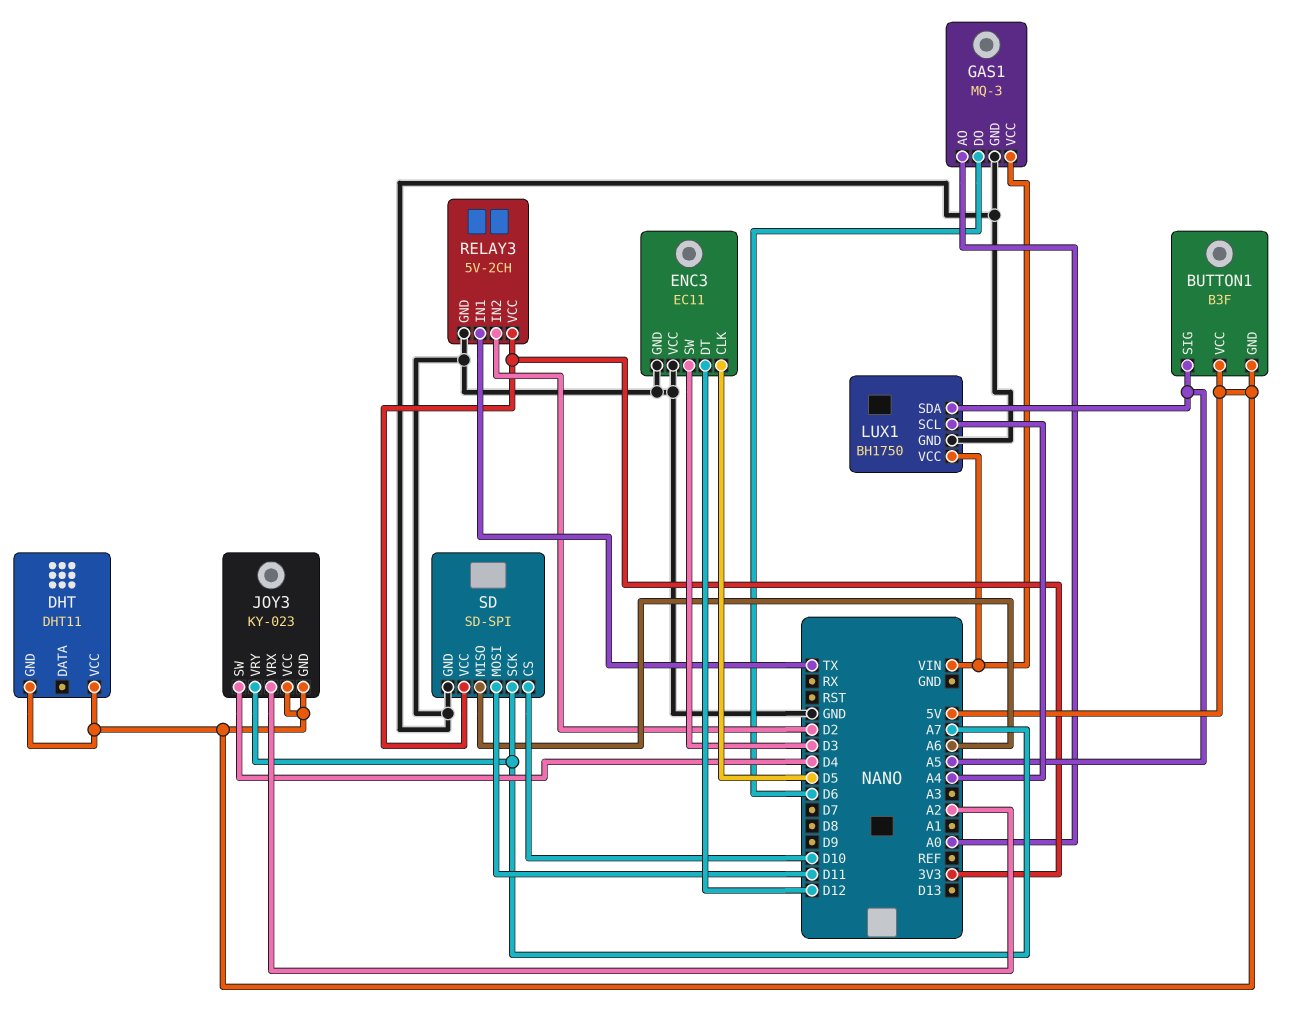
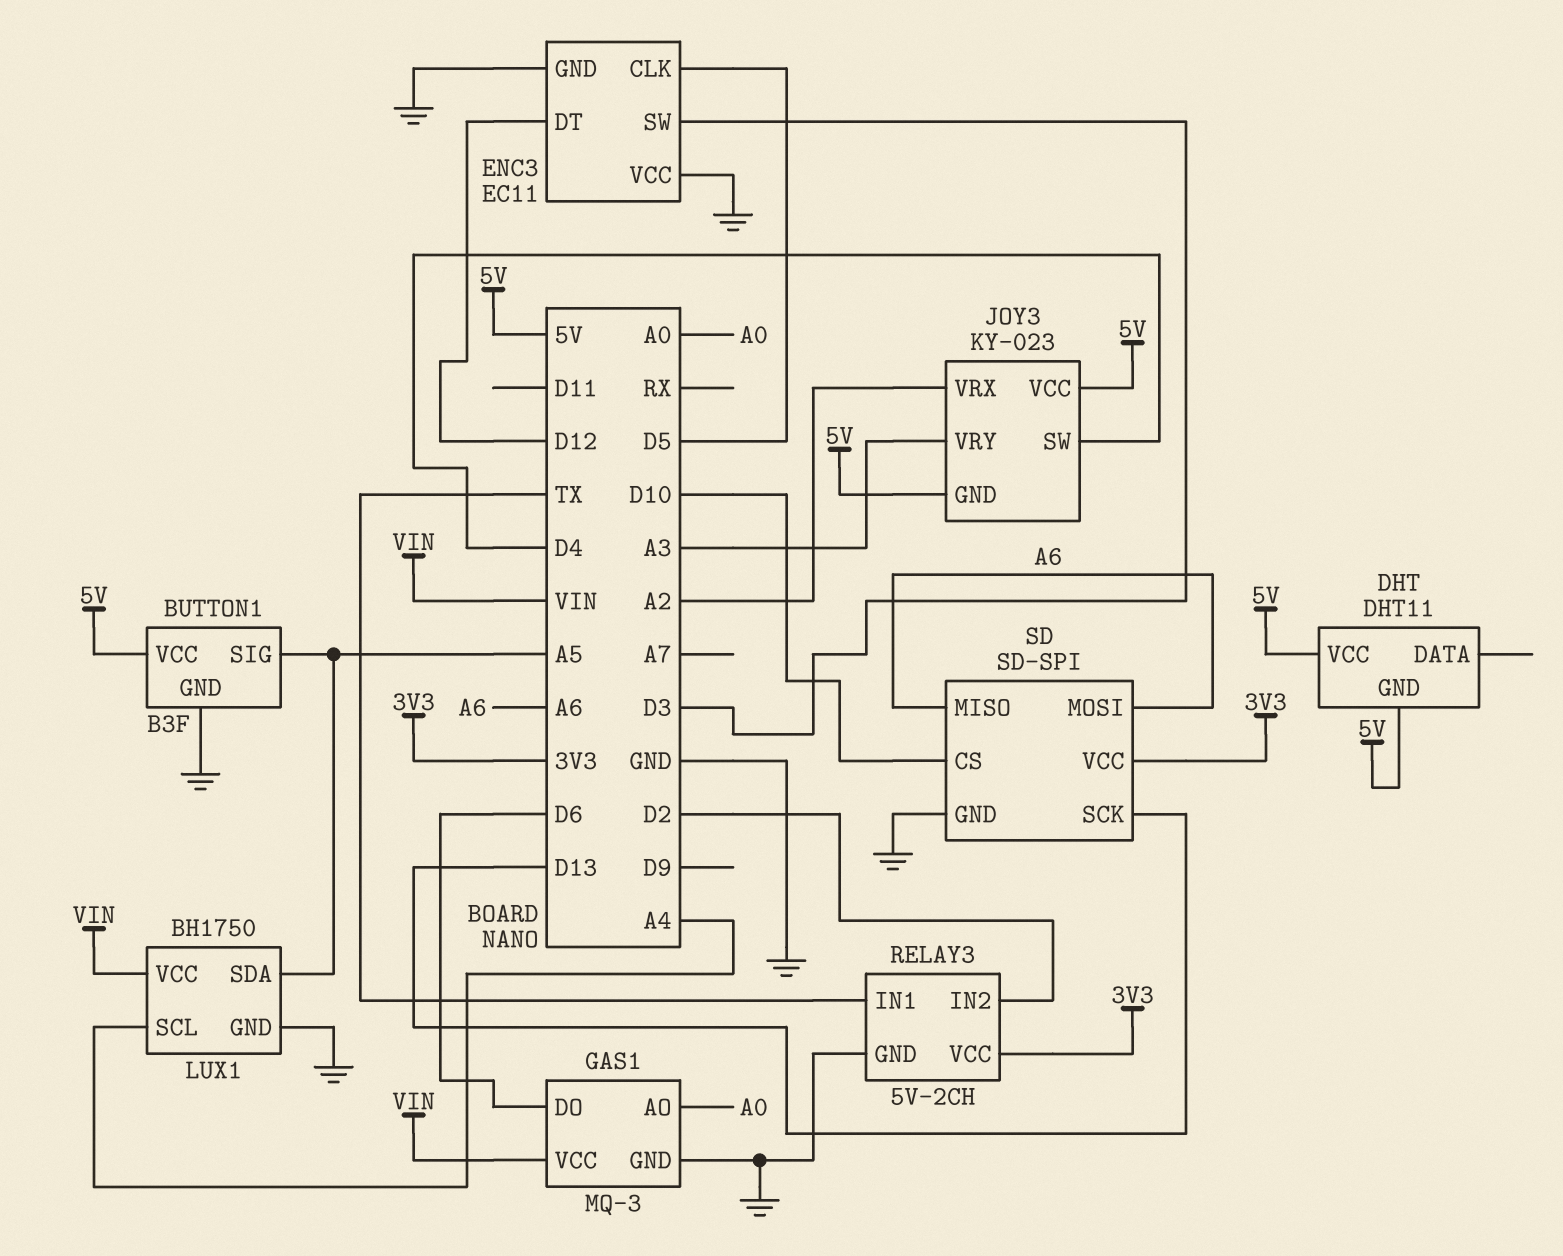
BUTTON1 pin GND: 5V -> GND
JOY3 pin VRY: A7 -> A3
SD pin MOSI: D11 -> A6
SD pin SCK: A7 -> D13

